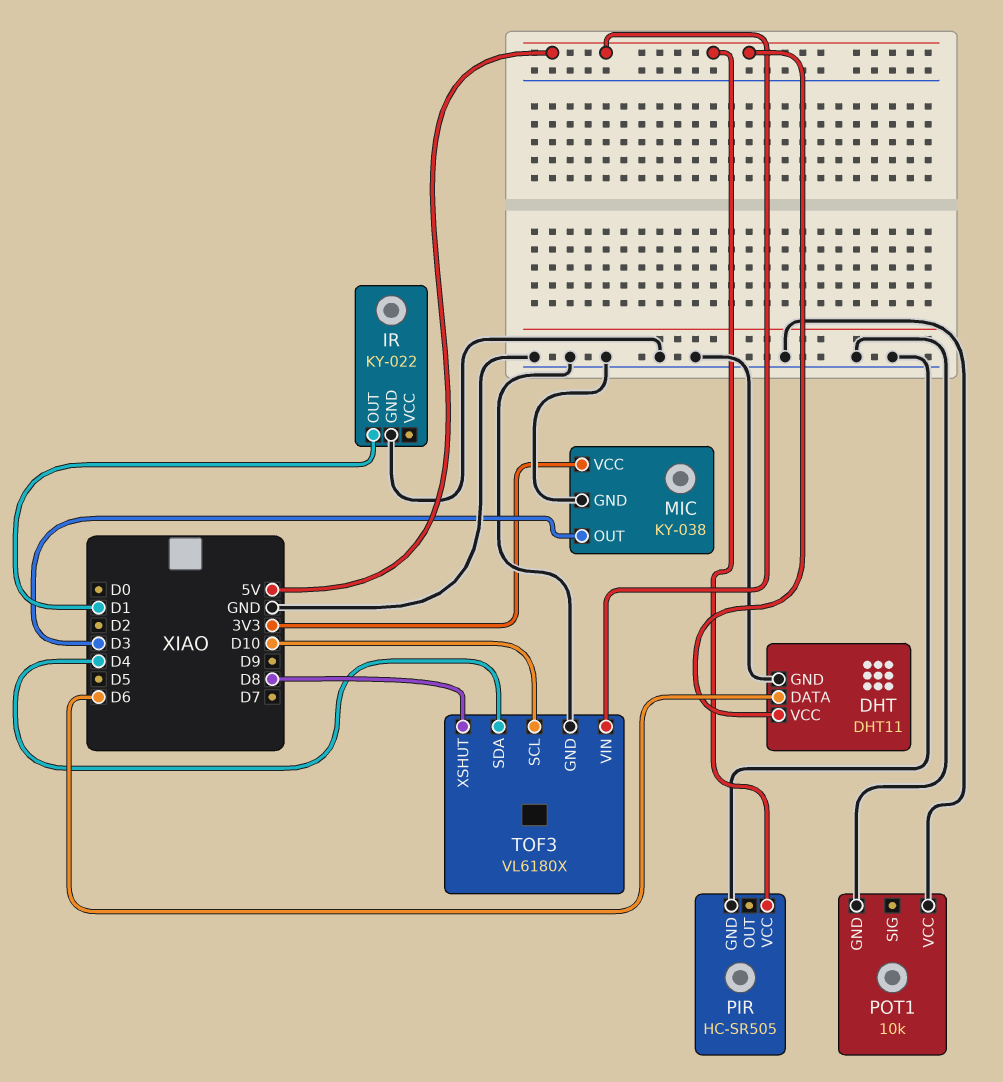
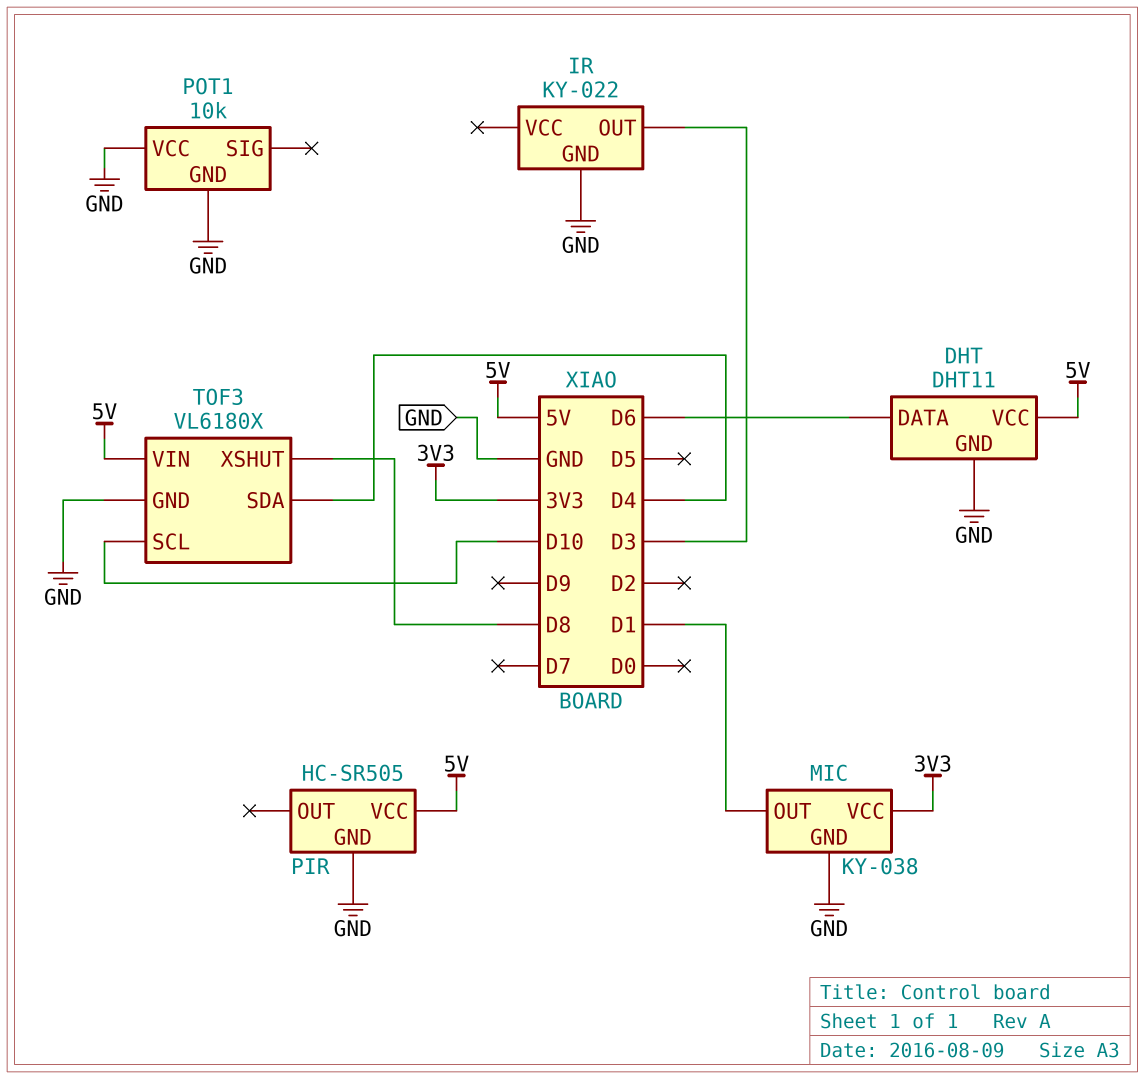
IR pin OUT: D1 -> D3
MIC pin OUT: D3 -> D1

